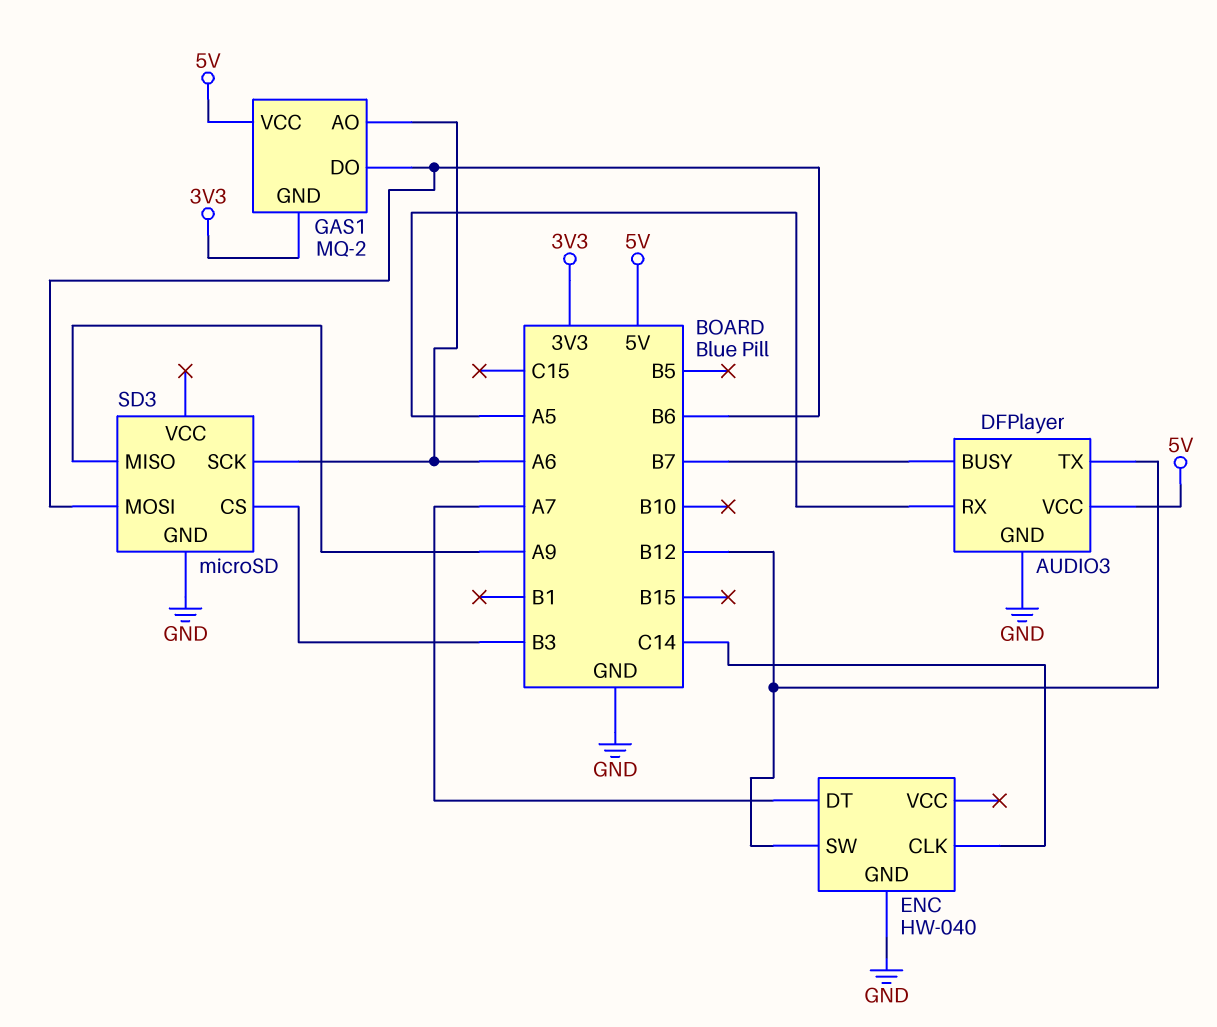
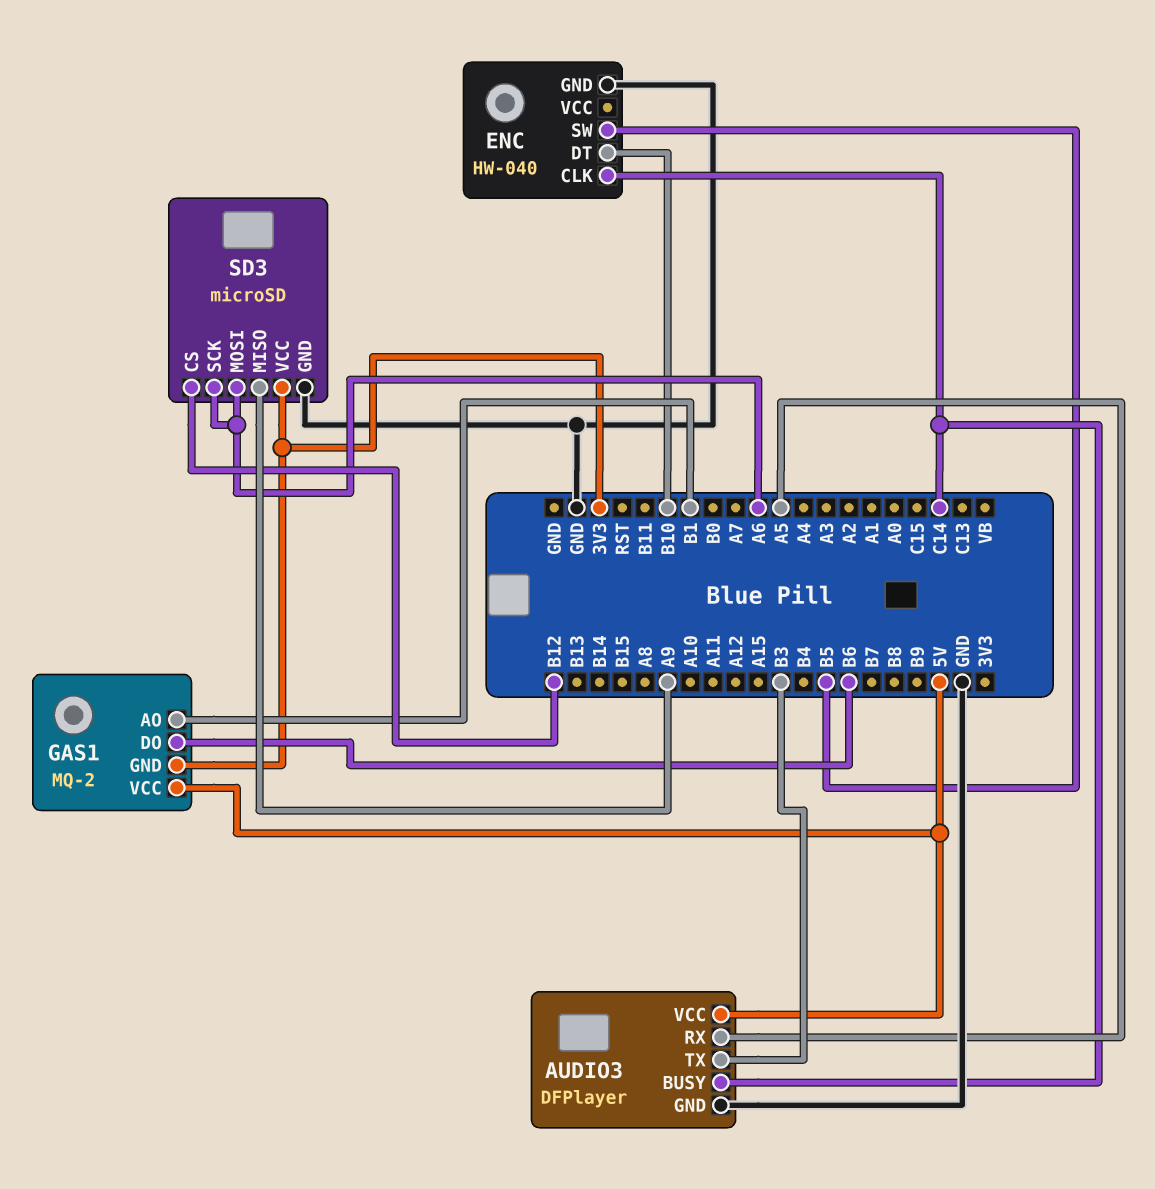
AUDIO3 pin BUSY: B7 -> C14
AUDIO3 pin TX: B12 -> B3
ENC pin DT: A7 -> B10
ENC pin SW: B12 -> B5
GAS1 pin AO: A6 -> B1
SD3 pin CS: B3 -> B12
SD3 pin MOSI: B6 -> A6
SD3 pin VCC: none -> 3V3

